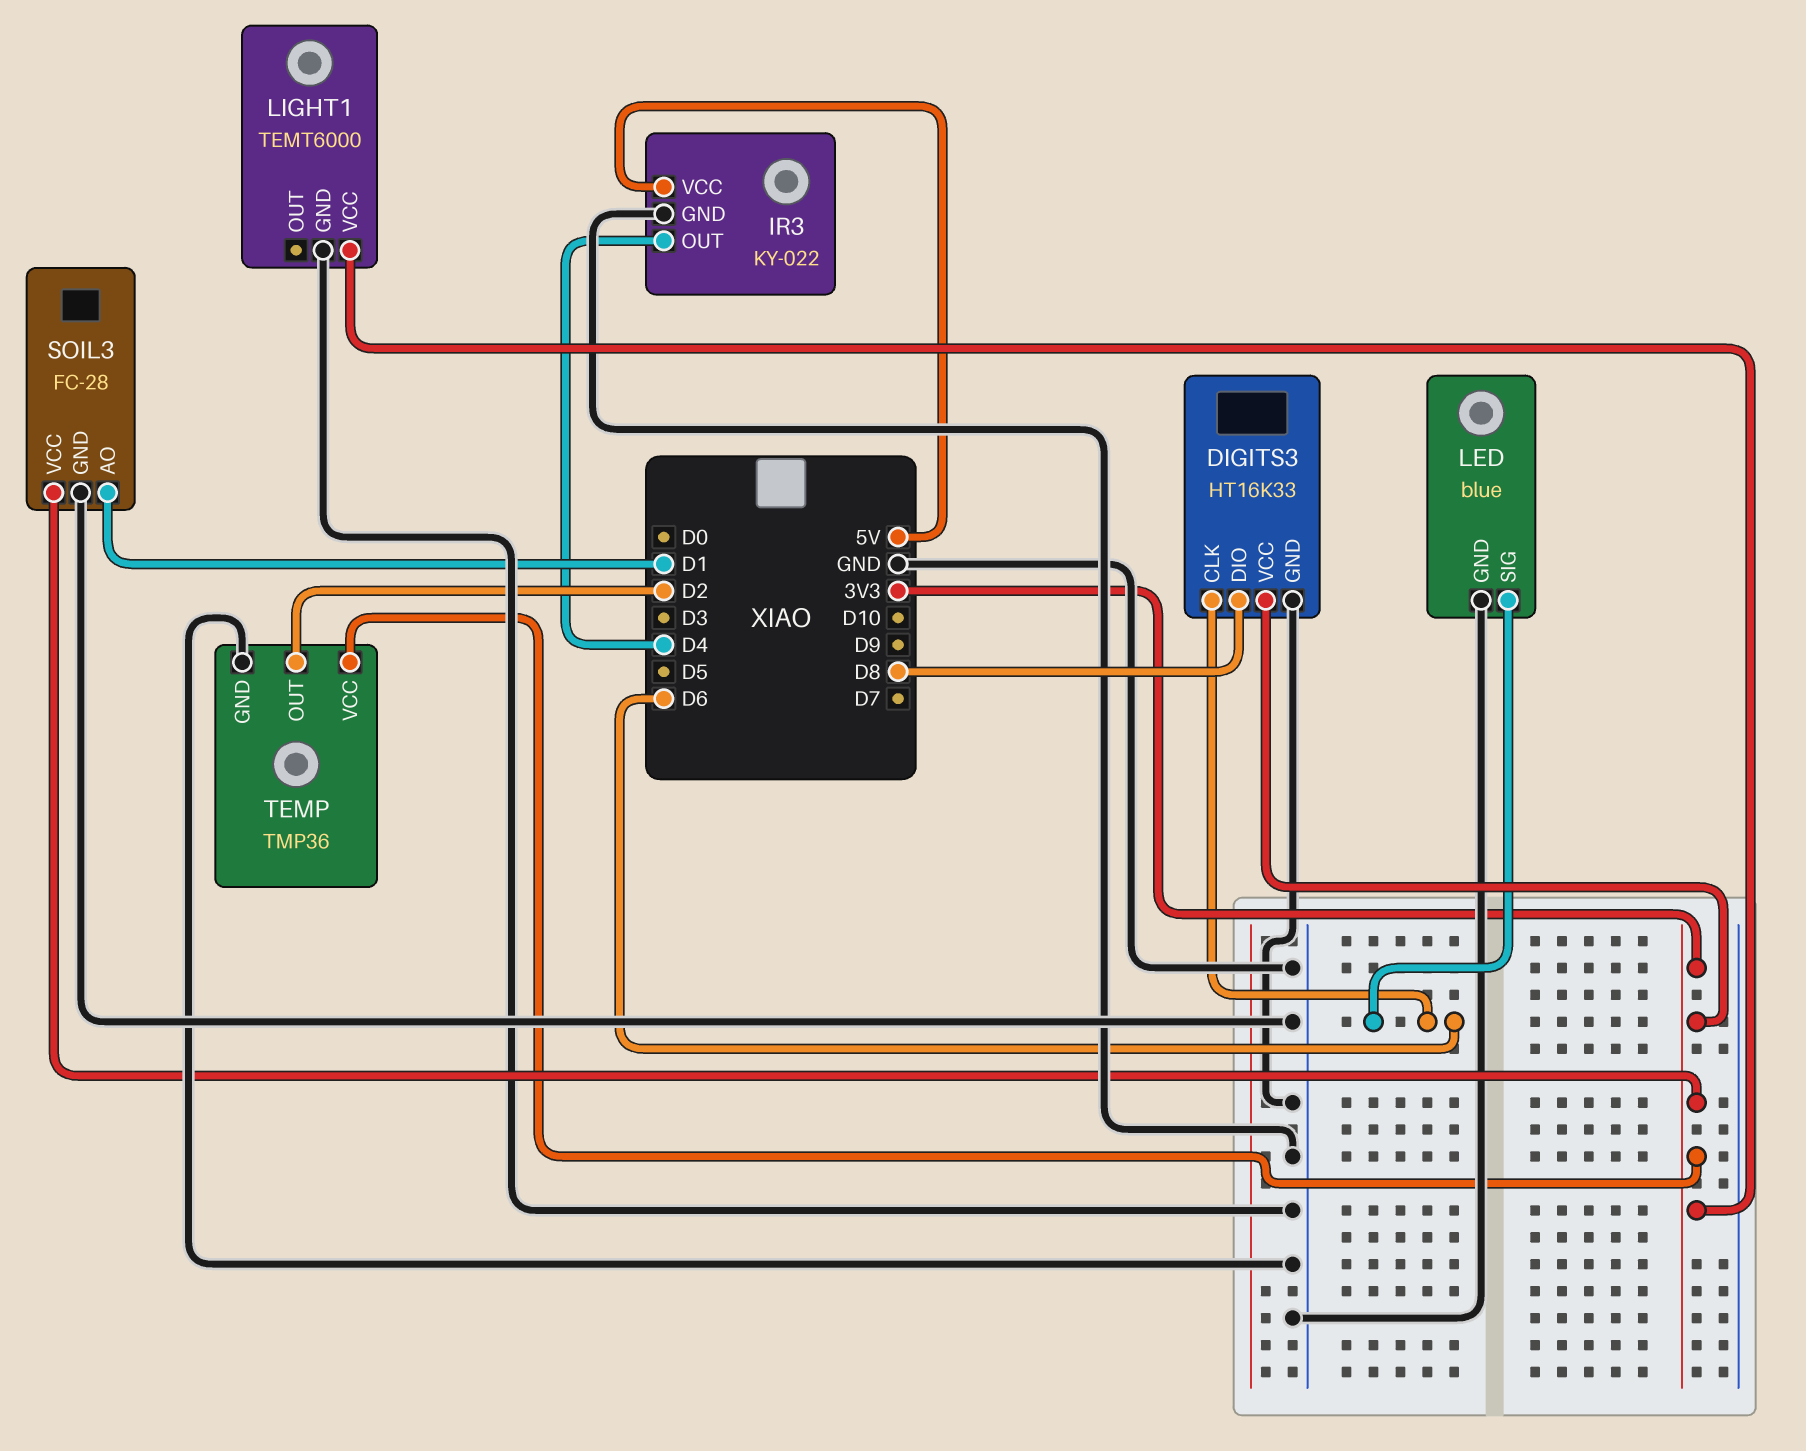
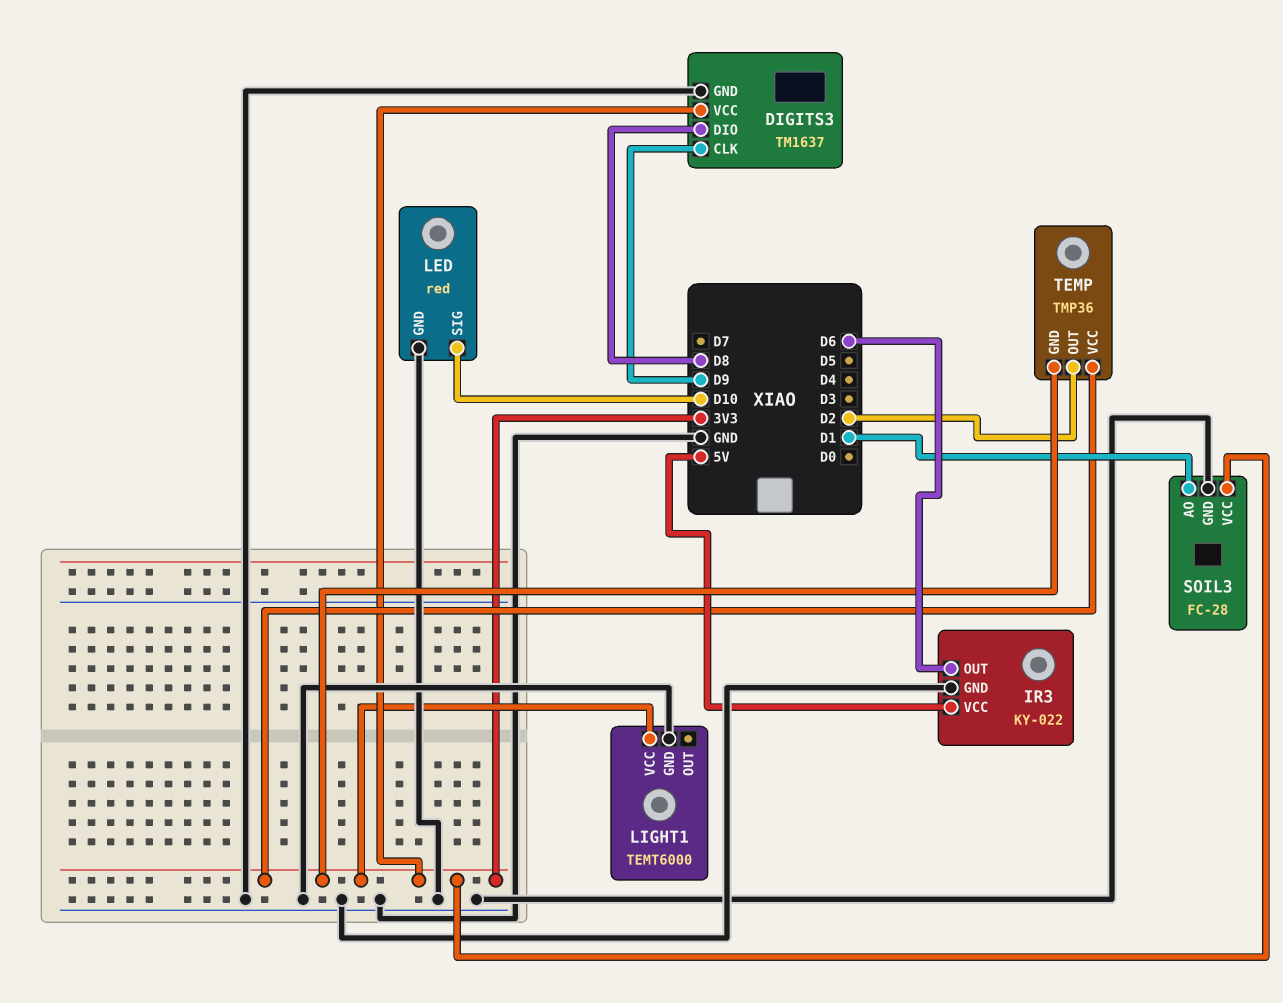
DIGITS3: HT16K33 -> TM1637
DIGITS3 pin CLK: D6 -> D9
IR3 pin OUT: D4 -> D6
LED: blue -> red
LED pin SIG: D6 -> D10
TEMP pin GND: GND -> 3V3

